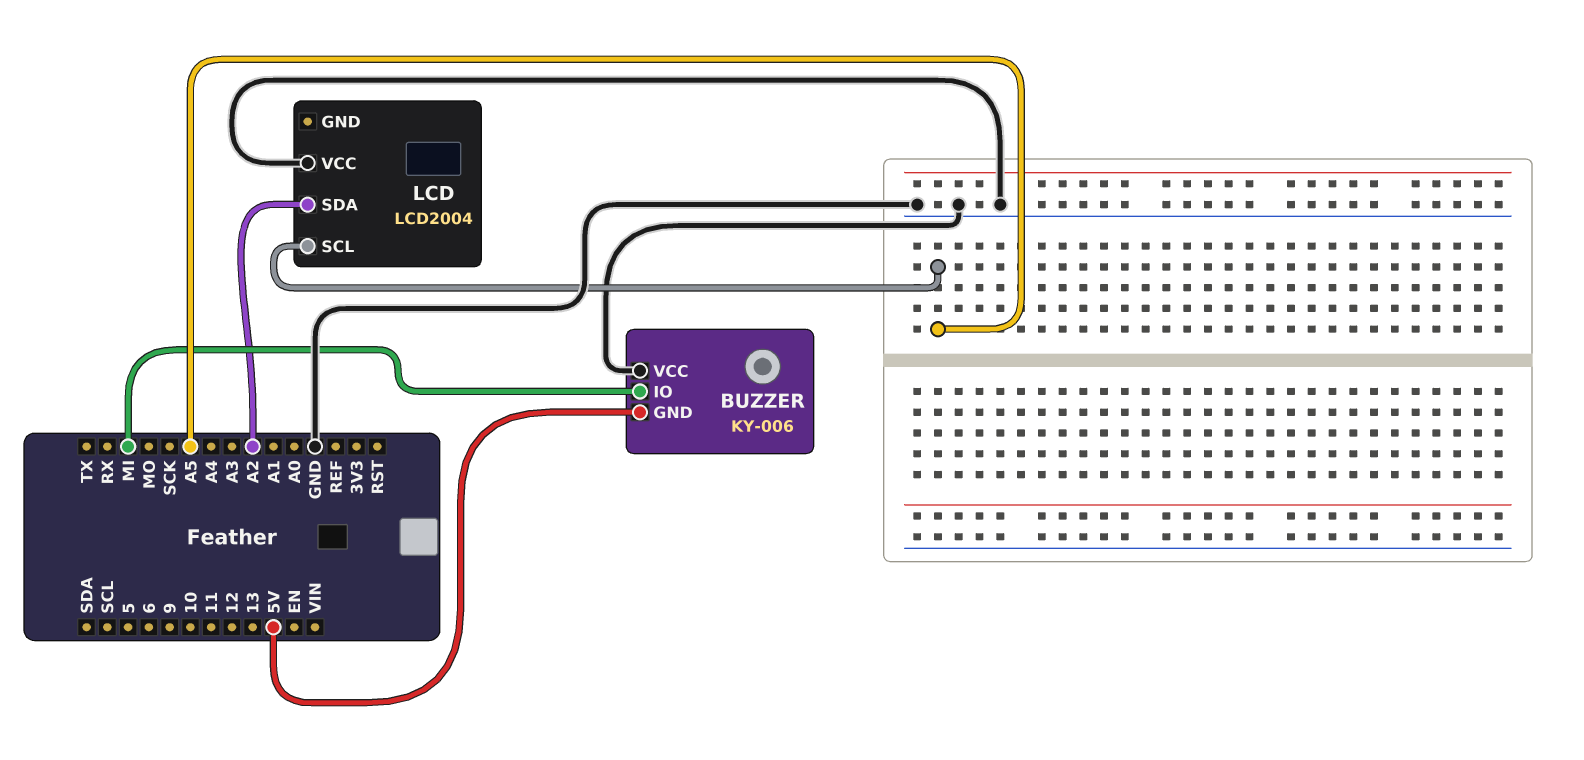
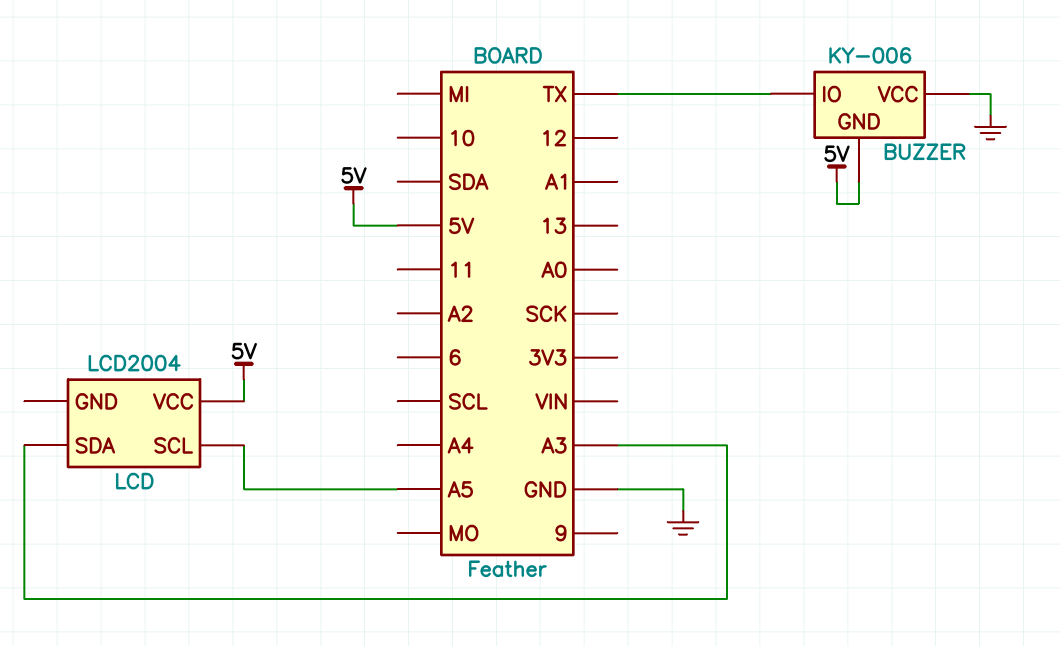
BUZZER pin IO: MI -> TX
LCD pin SDA: A2 -> A3
LCD pin VCC: GND -> 5V

